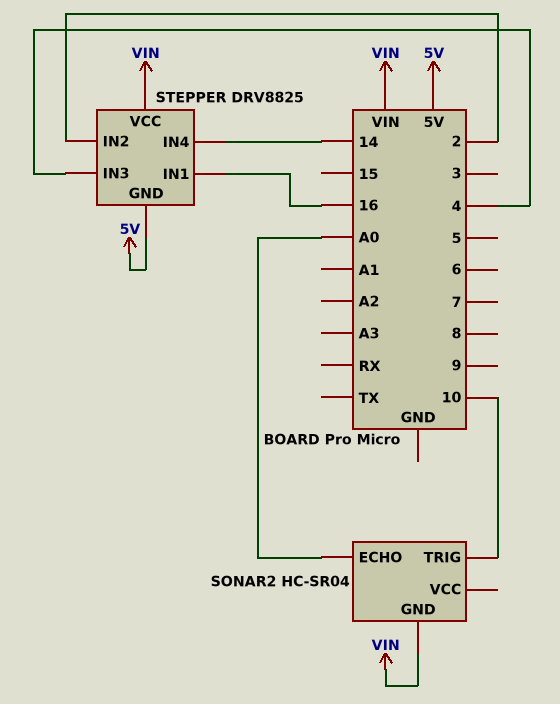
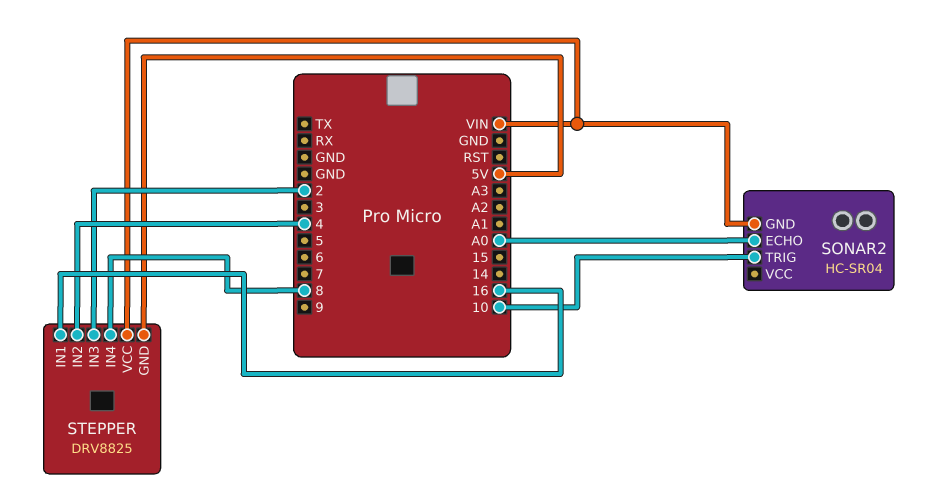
STEPPER pin IN2: 2 -> 4
STEPPER pin IN3: 4 -> 2
STEPPER pin IN4: 14 -> 8

